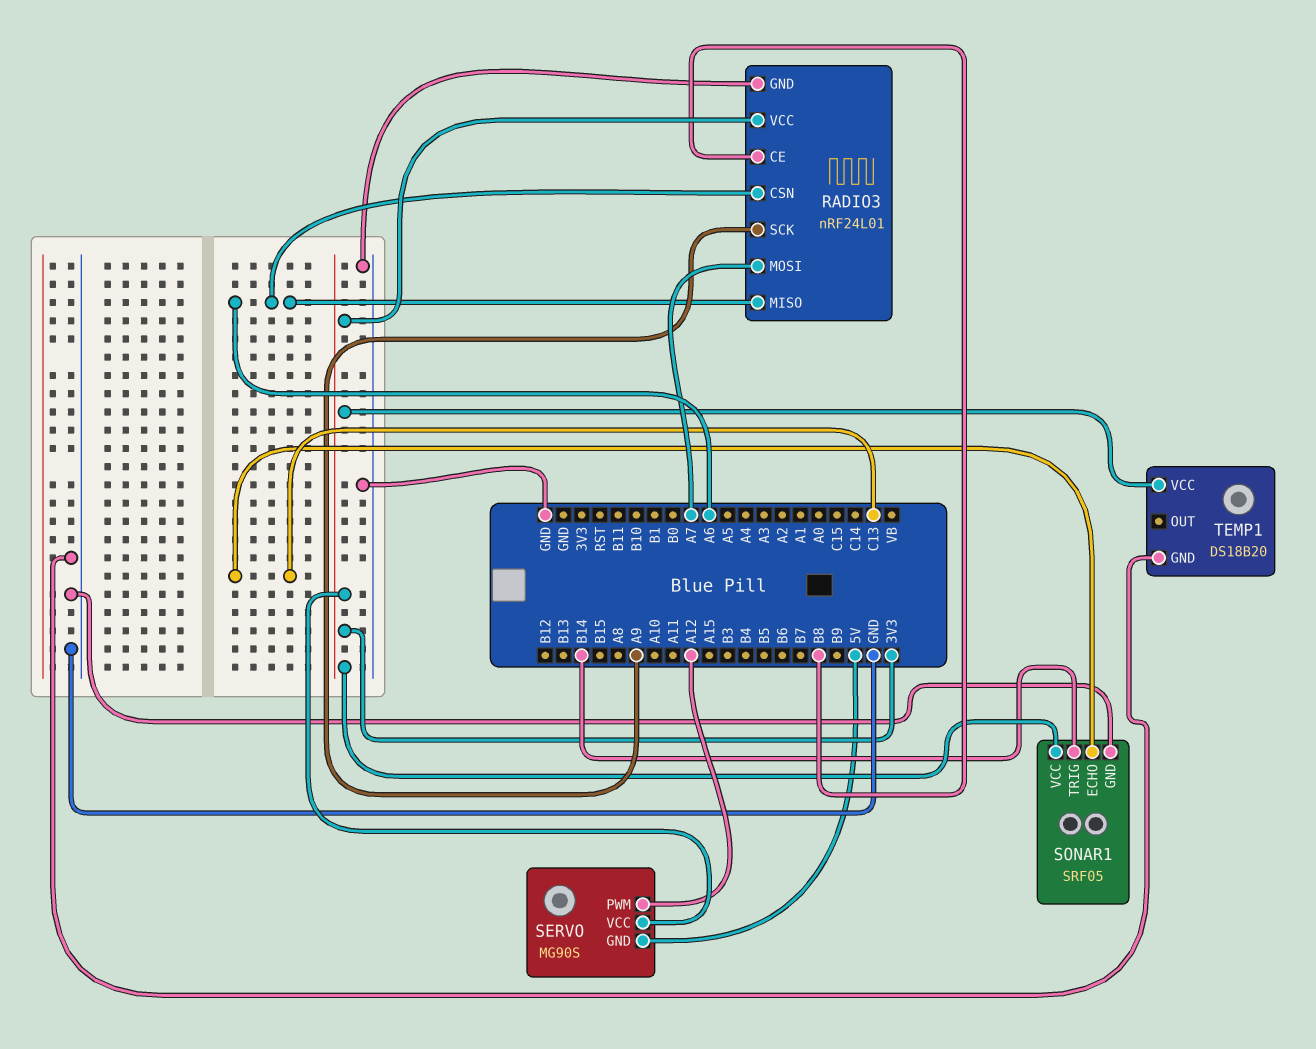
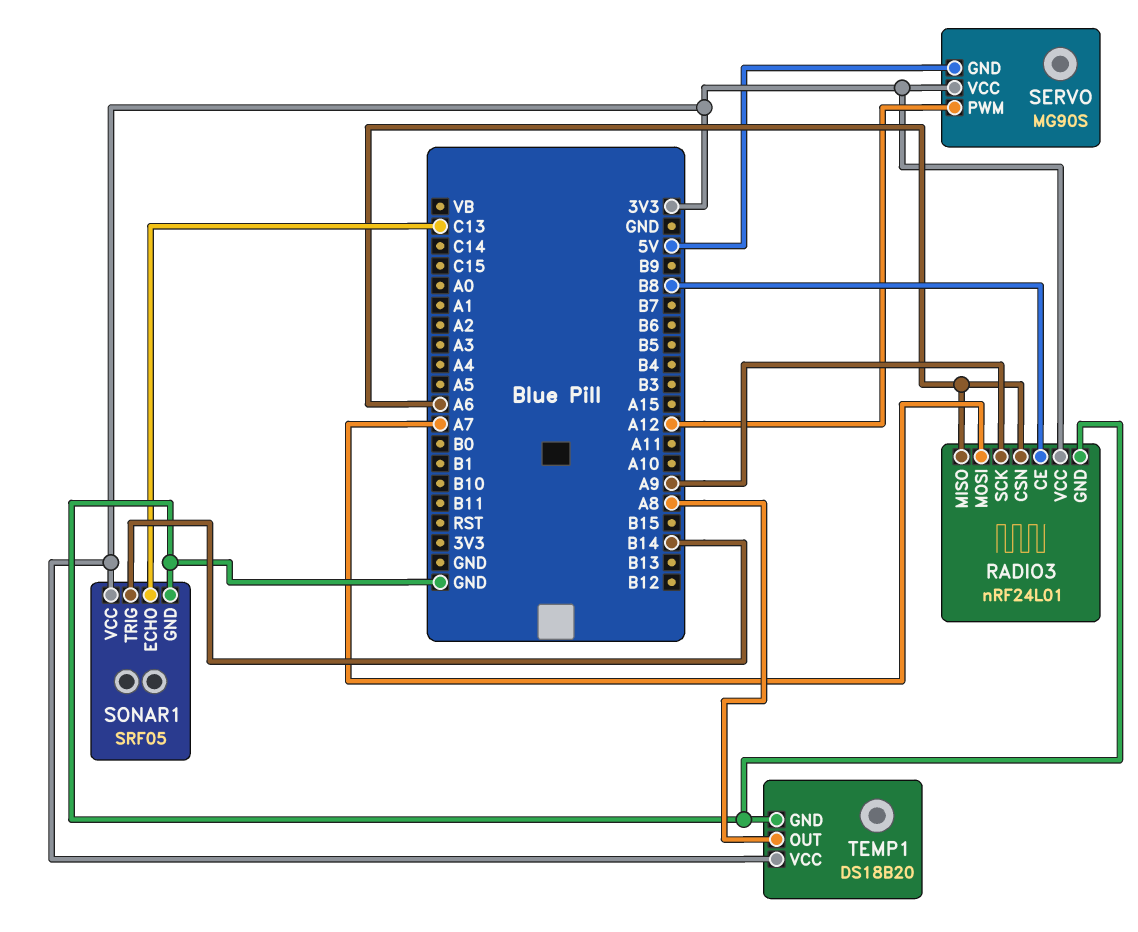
TEMP1 pin OUT: none -> A8

